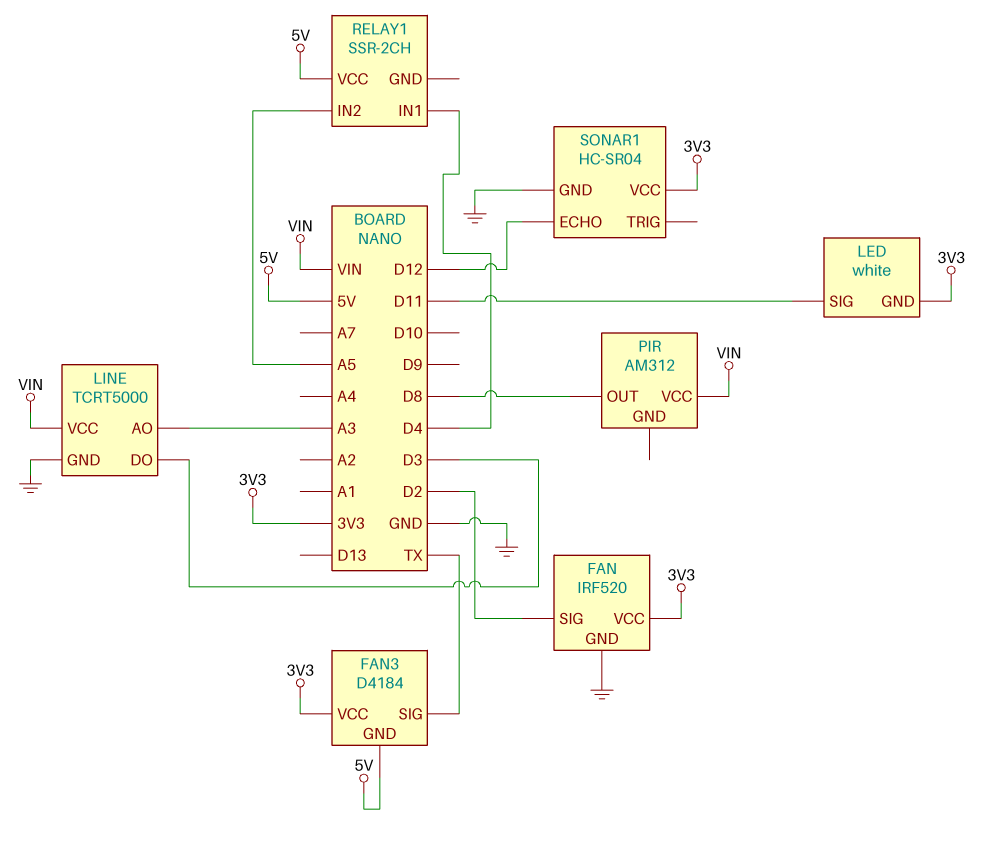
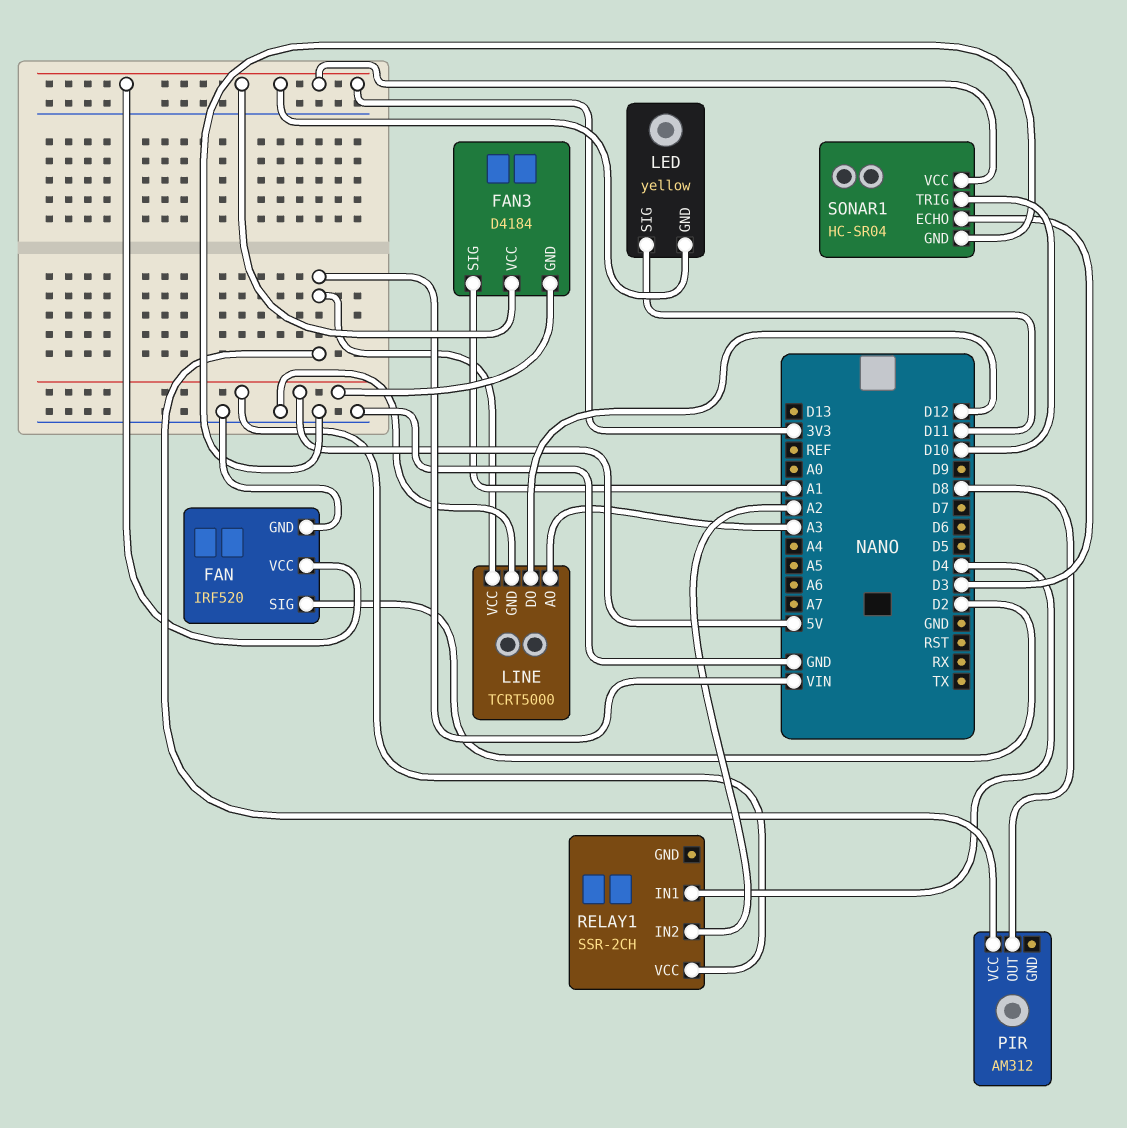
FAN3 pin SIG: TX -> A1
LED: white -> yellow
LINE pin DO: D3 -> D12
RELAY1 pin IN2: A5 -> A2
SONAR1 pin ECHO: D12 -> D3
SONAR1 pin TRIG: none -> D10

